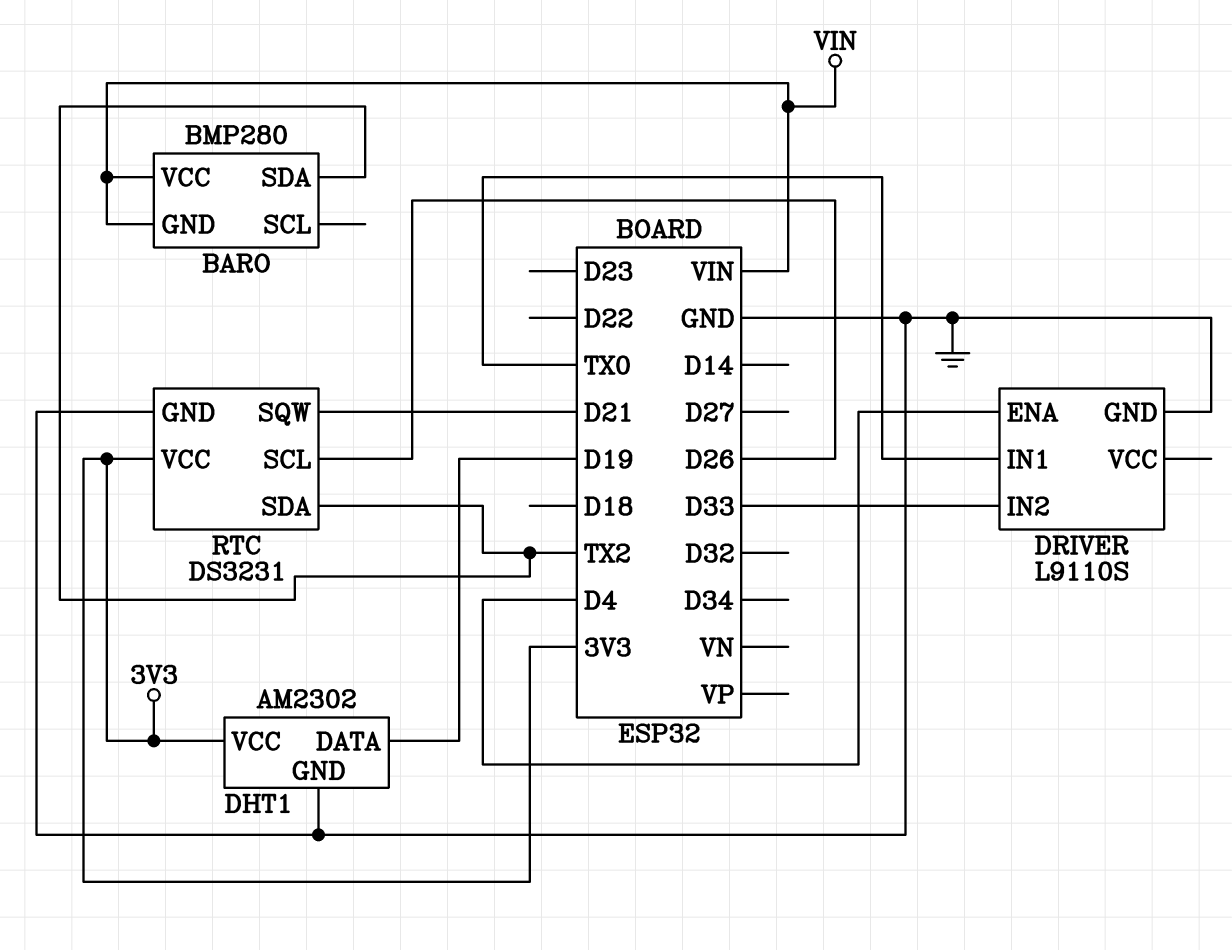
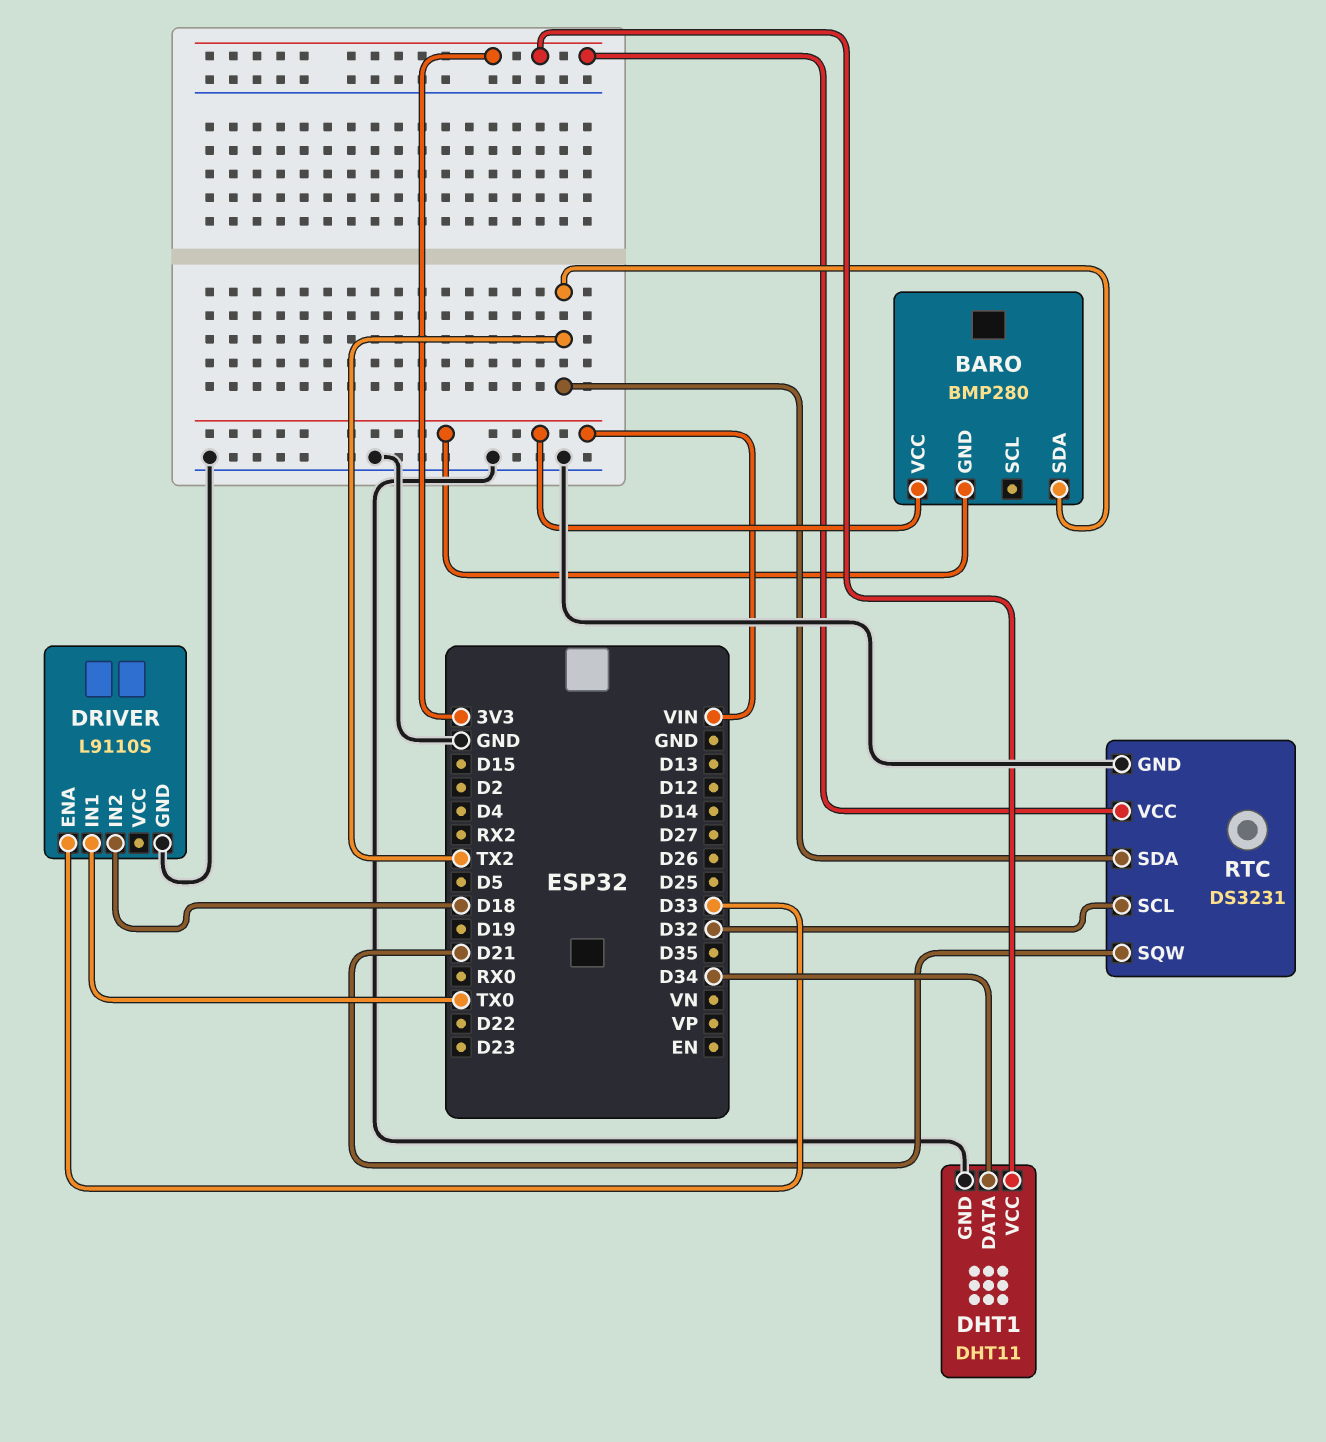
DHT1: AM2302 -> DHT11
DHT1 pin DATA: D19 -> D34
DRIVER pin ENA: D4 -> D33
DRIVER pin IN2: D33 -> D18
RTC pin SCL: D26 -> D32

